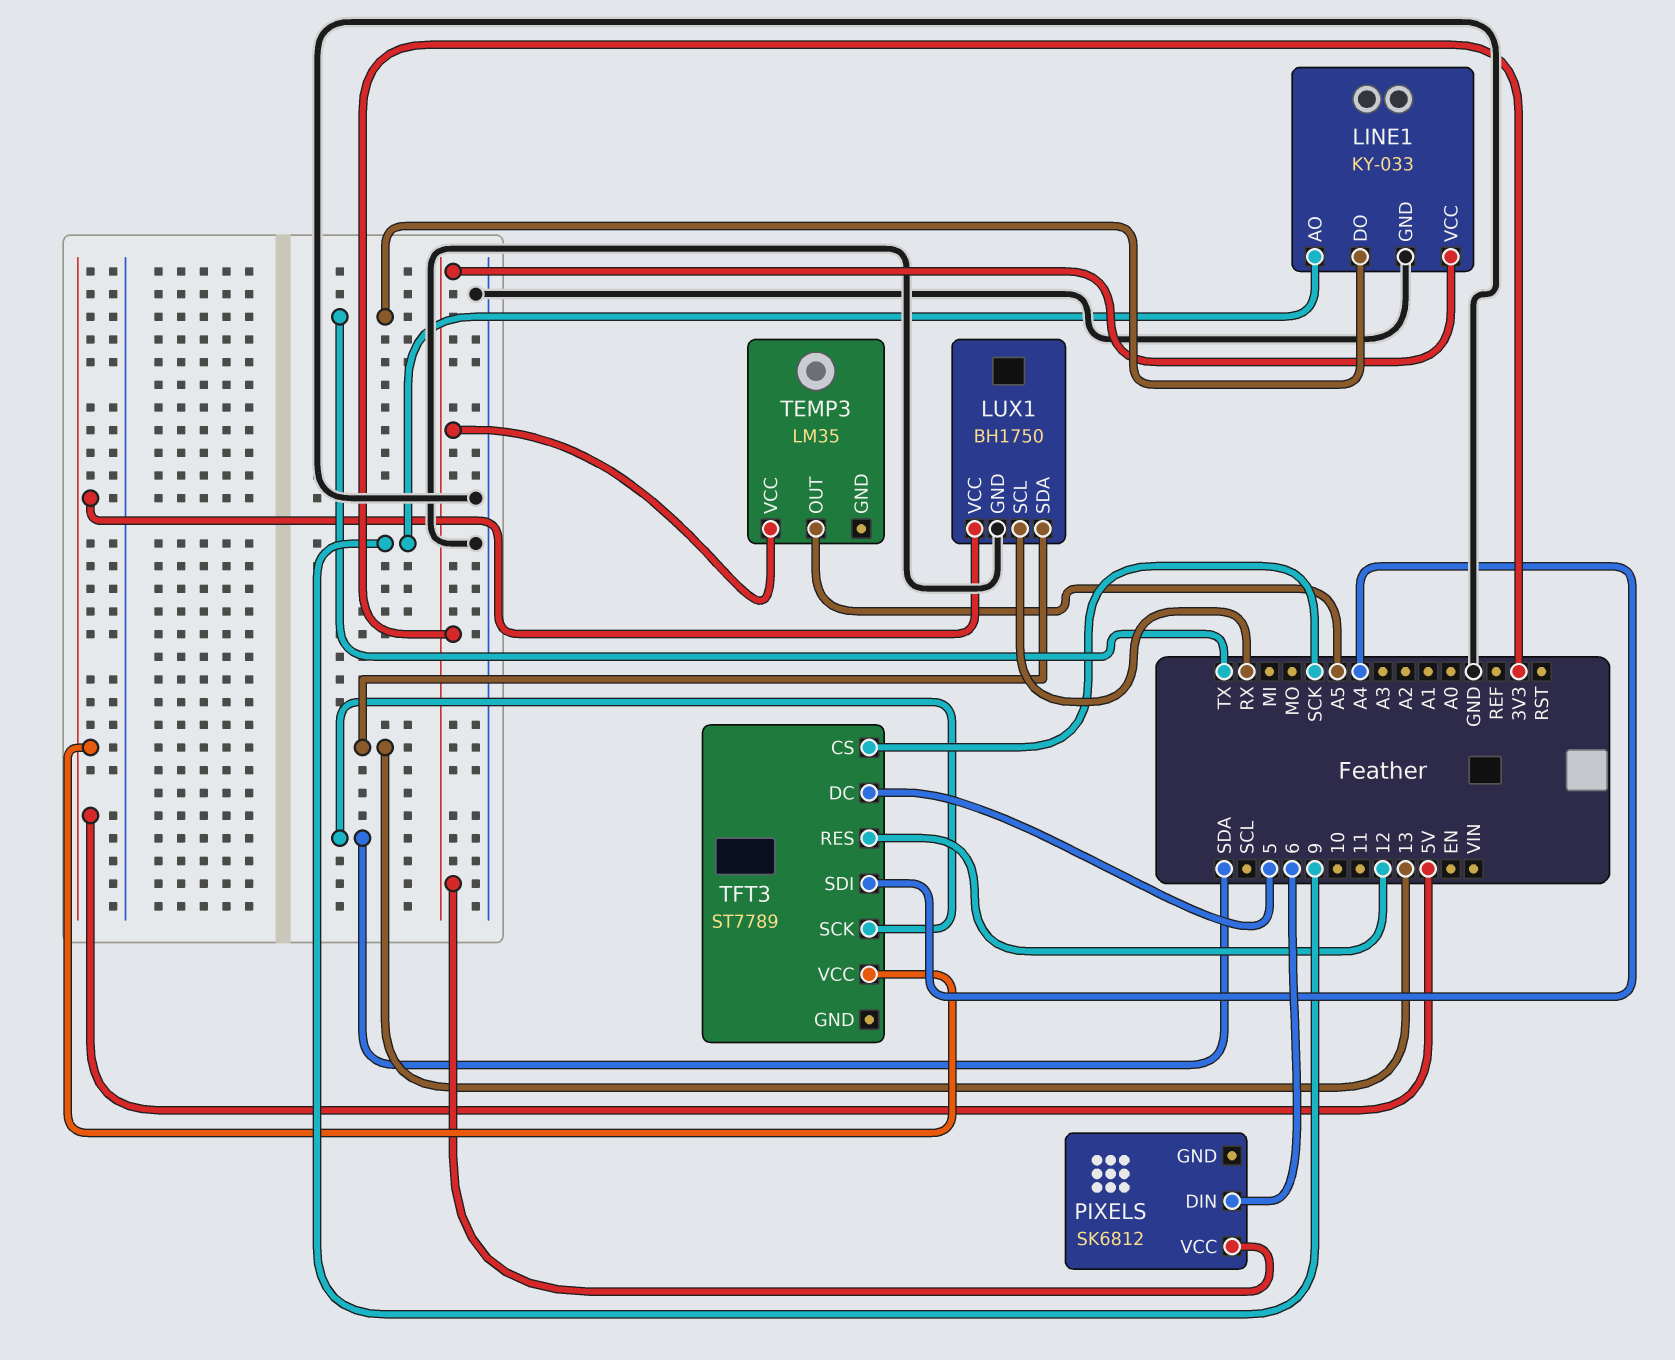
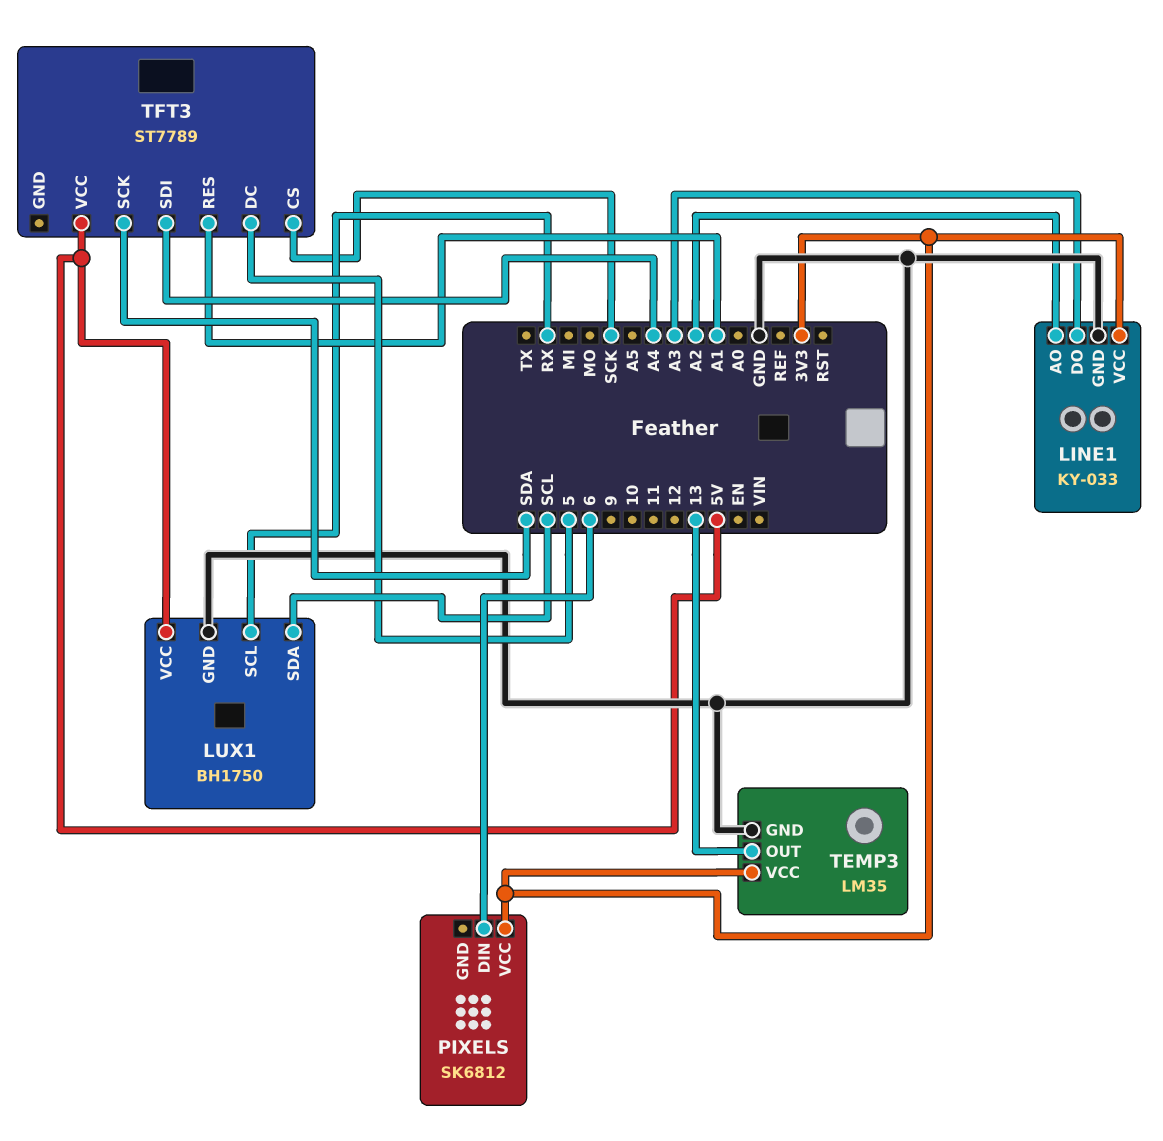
LINE1 pin AO: 9 -> A2
LINE1 pin DO: TX -> A3
LUX1 pin SDA: 13 -> SCL
TEMP3 pin GND: none -> GND
TEMP3 pin OUT: A5 -> 13
TFT3 pin RES: 12 -> A1

